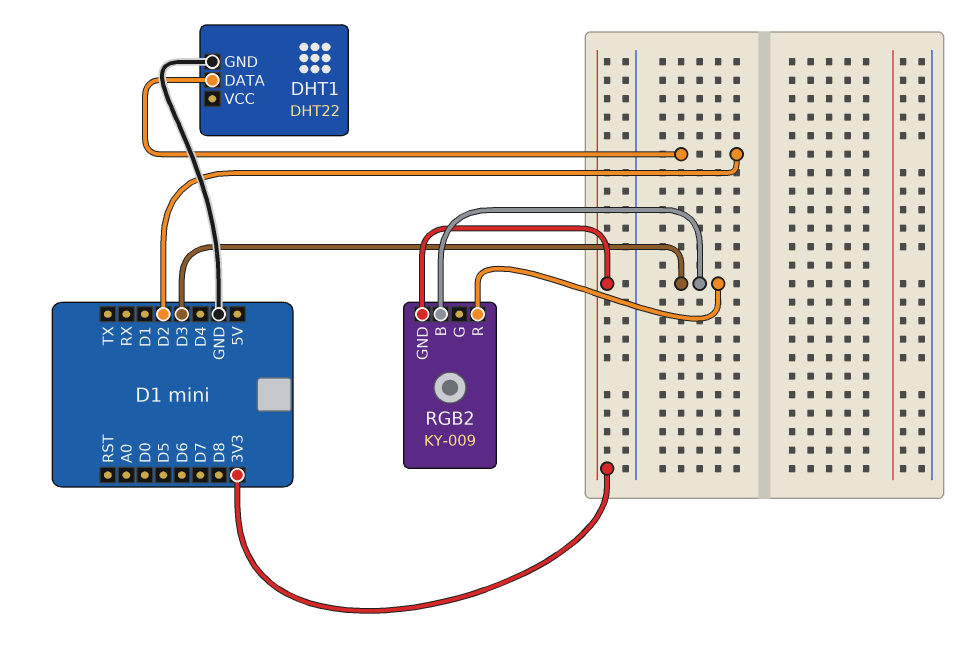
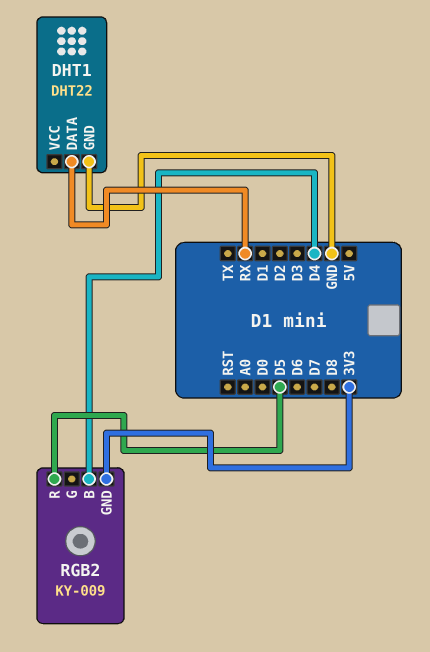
DHT1 pin DATA: D2 -> RX
RGB2 pin B: D3 -> D4
RGB2 pin R: D3 -> D5

